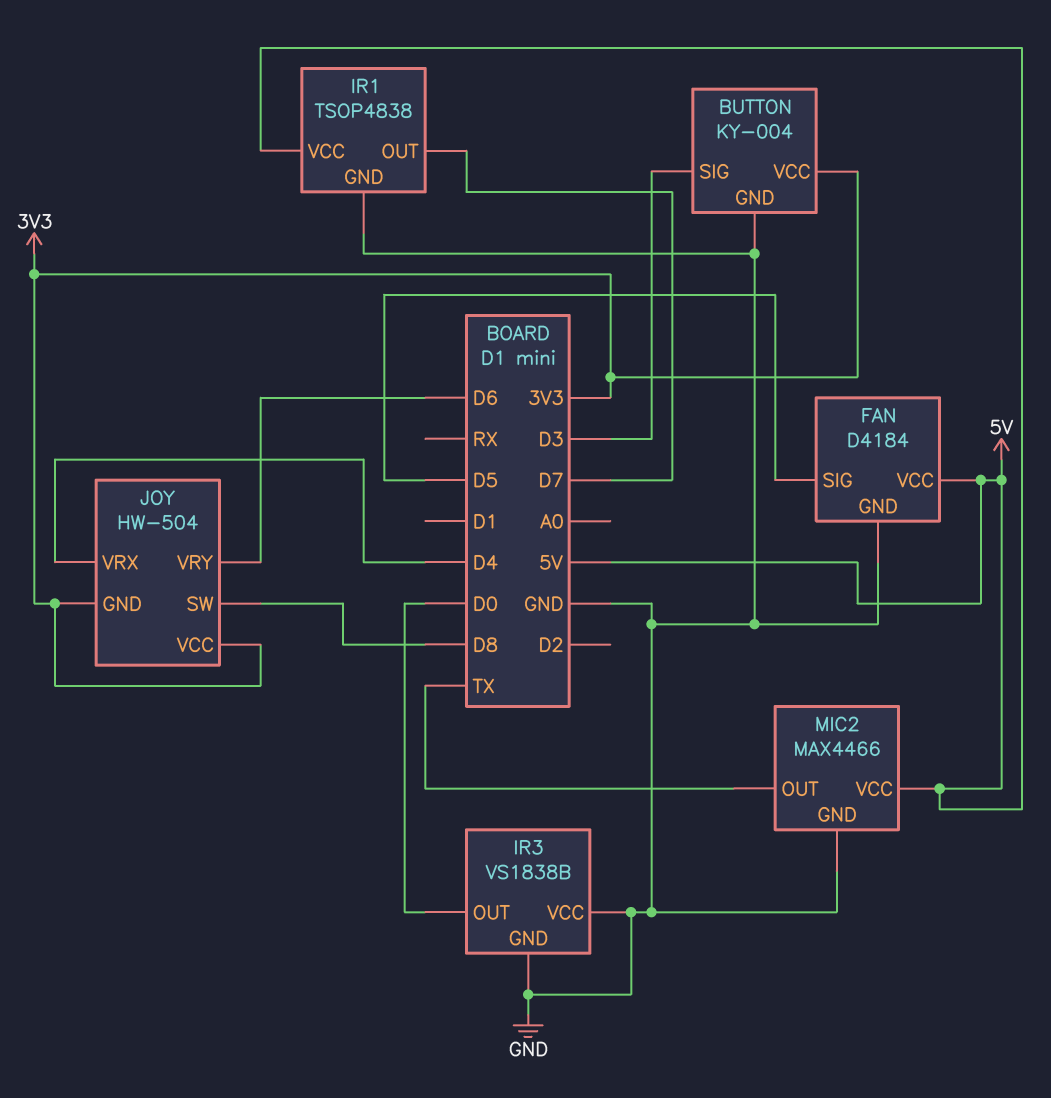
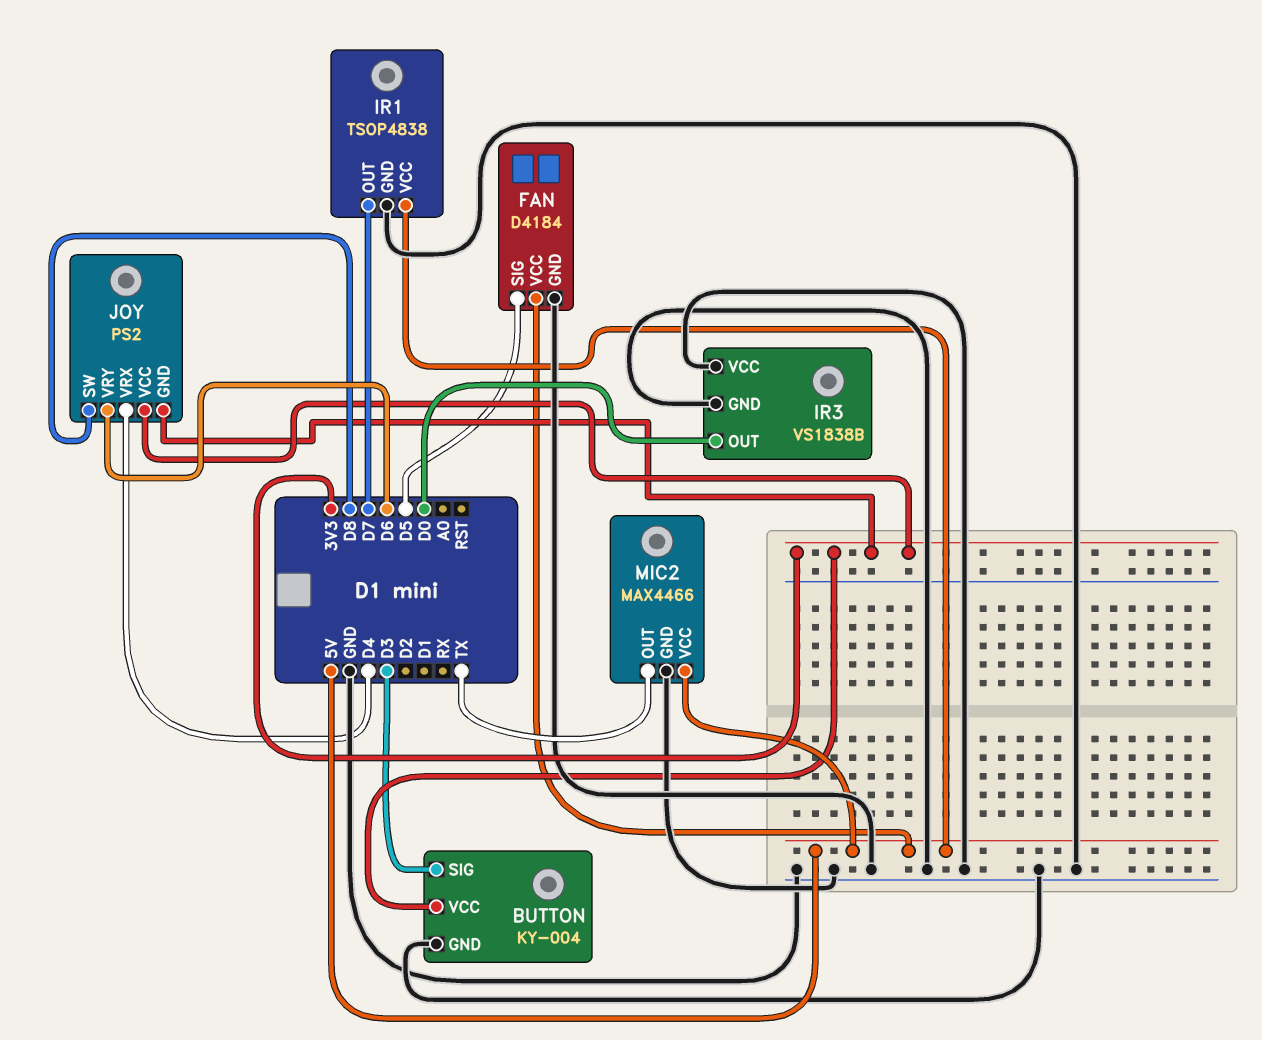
JOY: HW-504 -> PS2

